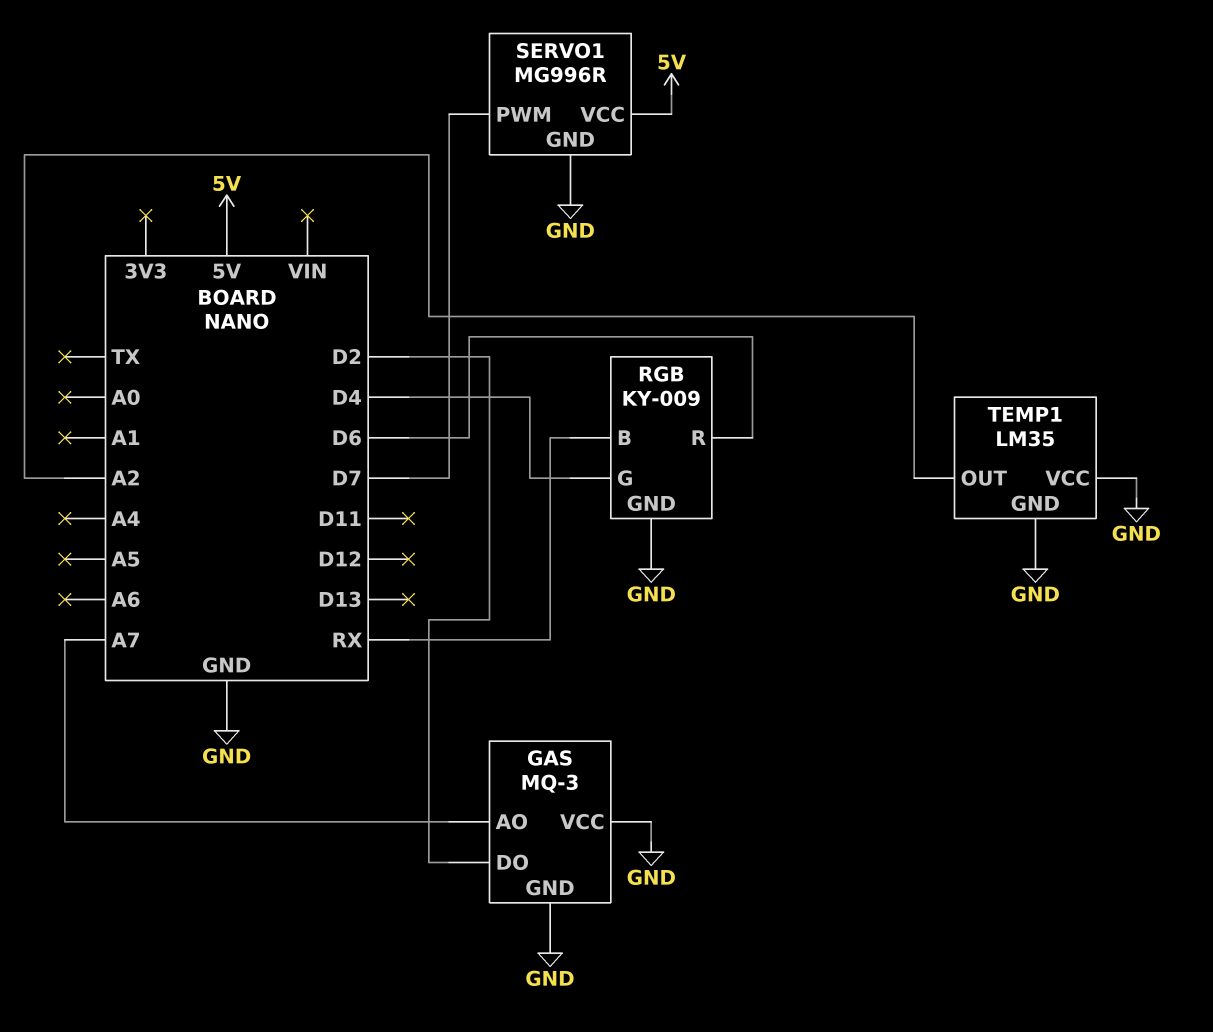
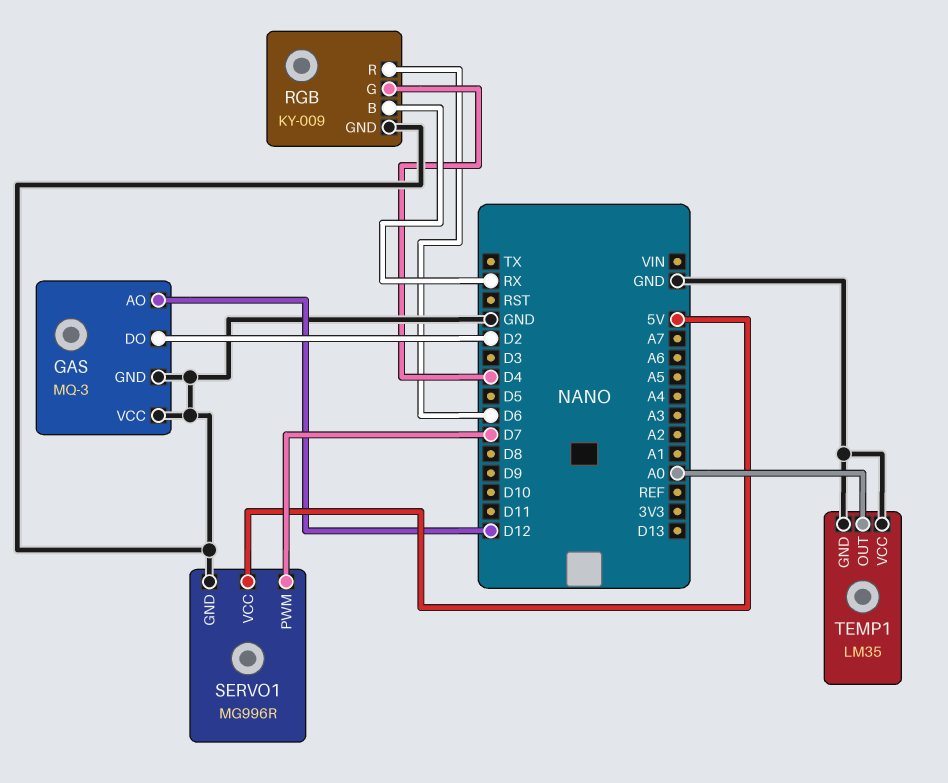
GAS pin AO: A7 -> D12
TEMP1 pin OUT: A2 -> A0

